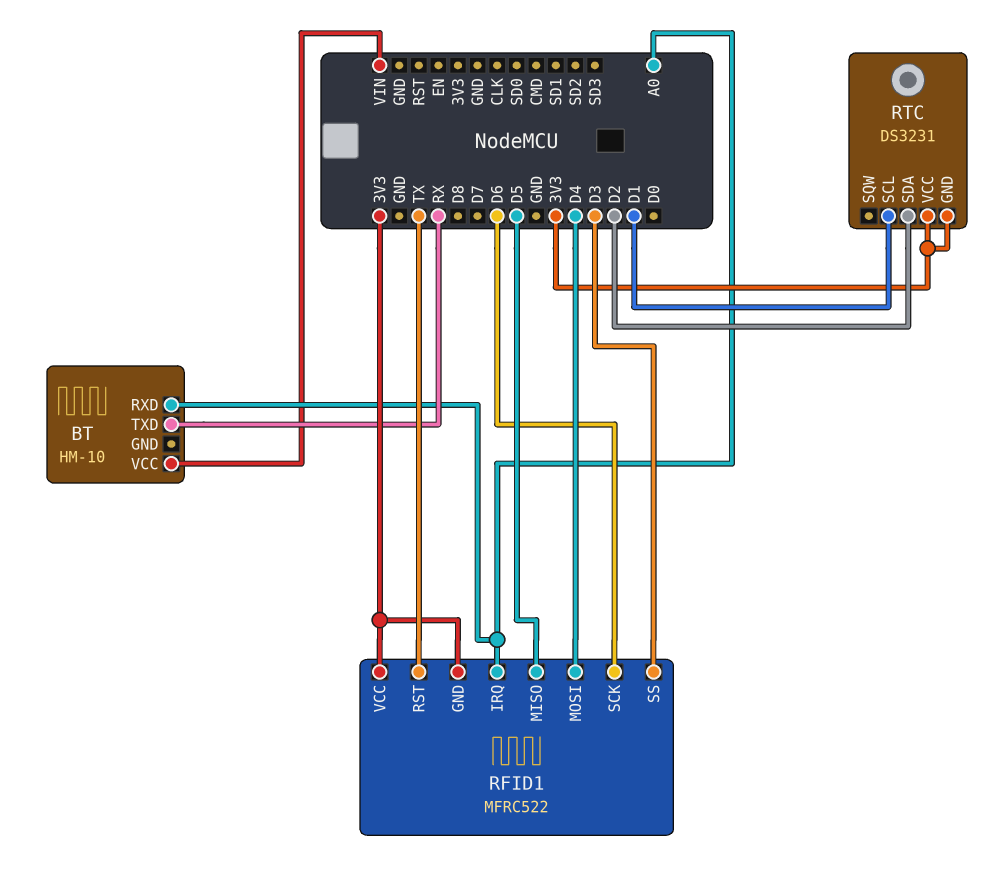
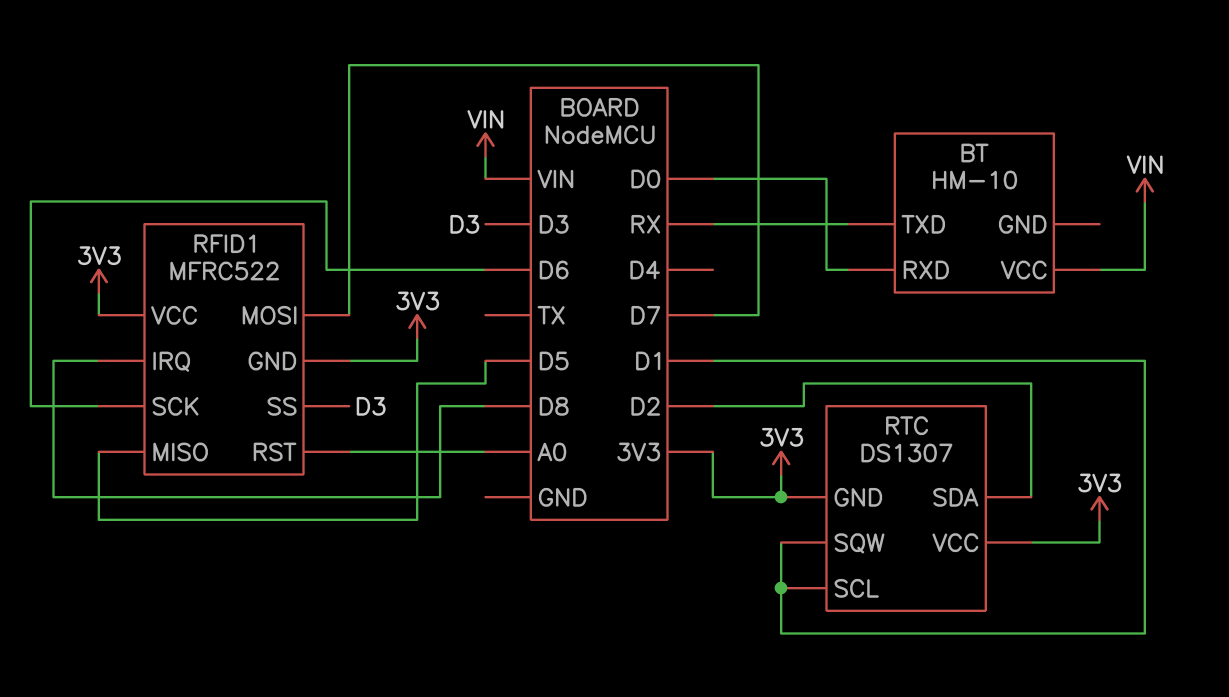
BT pin RXD: A0 -> D0
RFID1 pin IRQ: A0 -> D8
RFID1 pin MOSI: D4 -> D7
RFID1 pin RST: TX -> A0
RTC: DS3231 -> DS1307
RTC pin SQW: none -> D1

